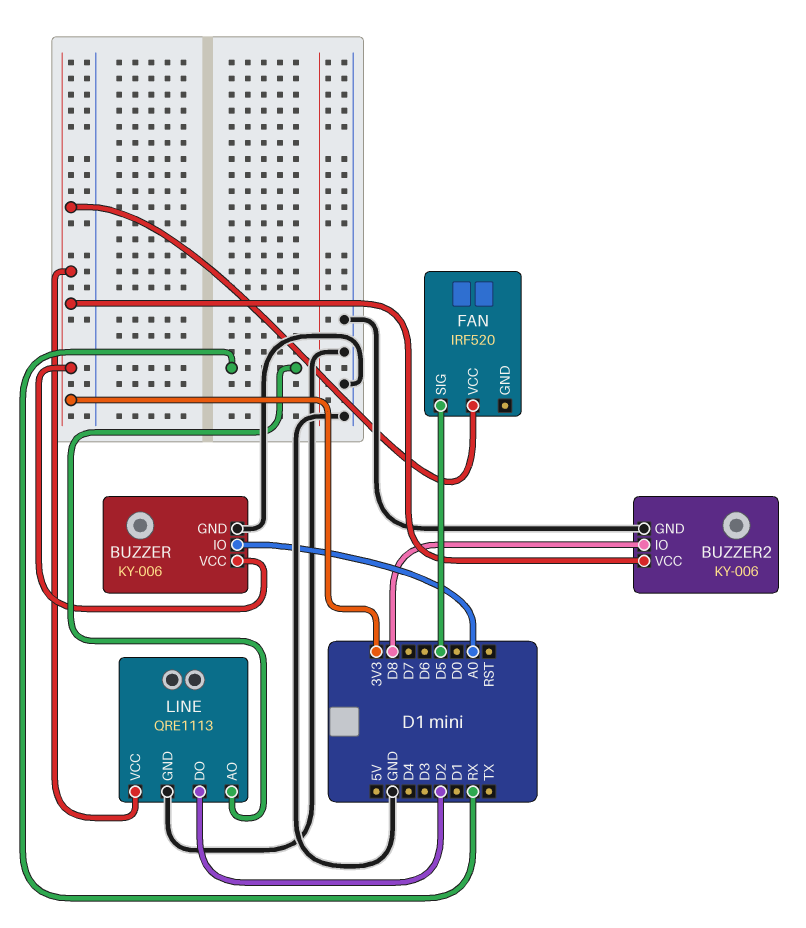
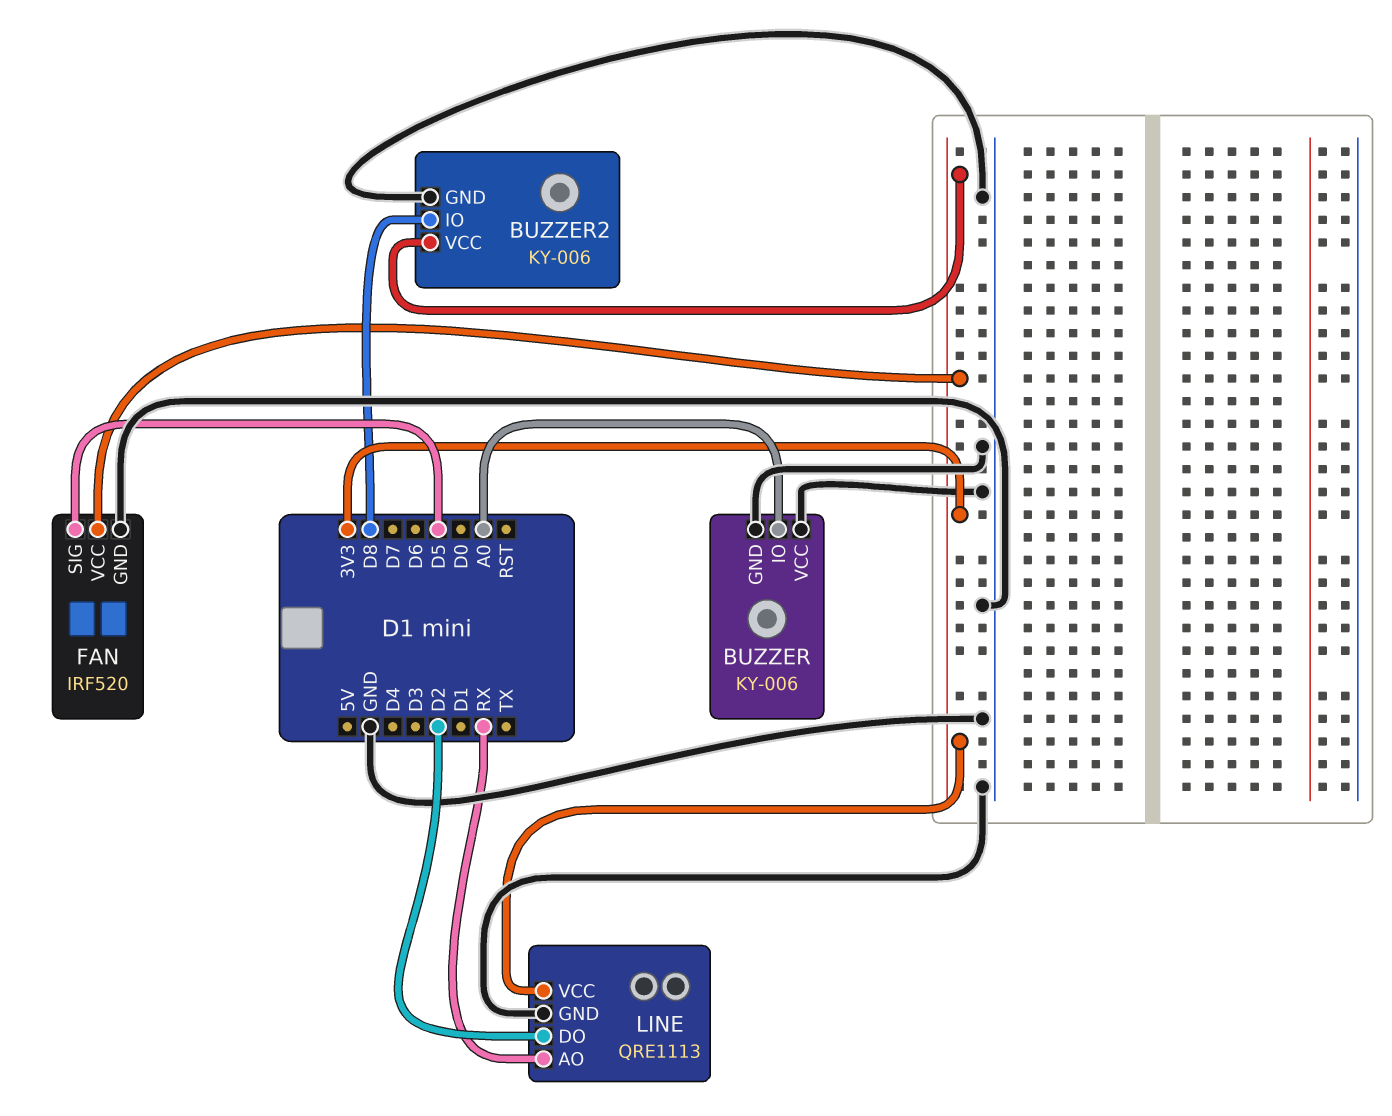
BUZZER pin VCC: 3V3 -> GND
FAN pin GND: none -> GND

